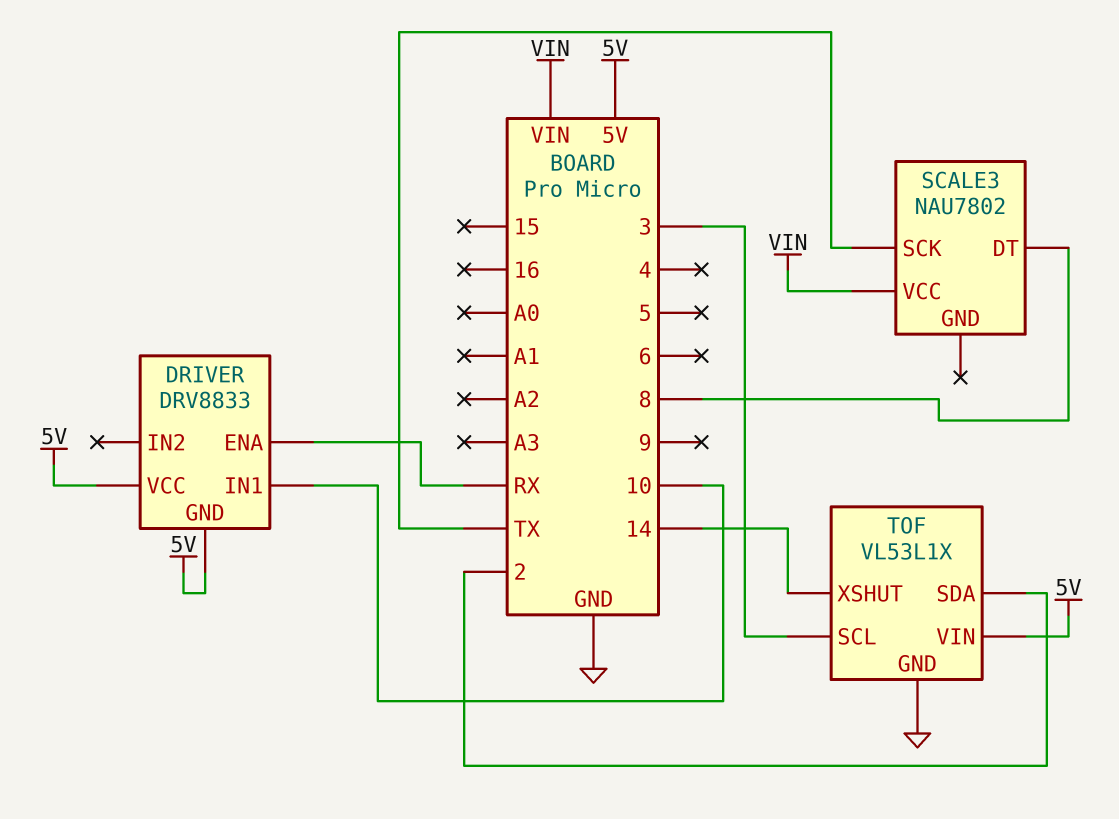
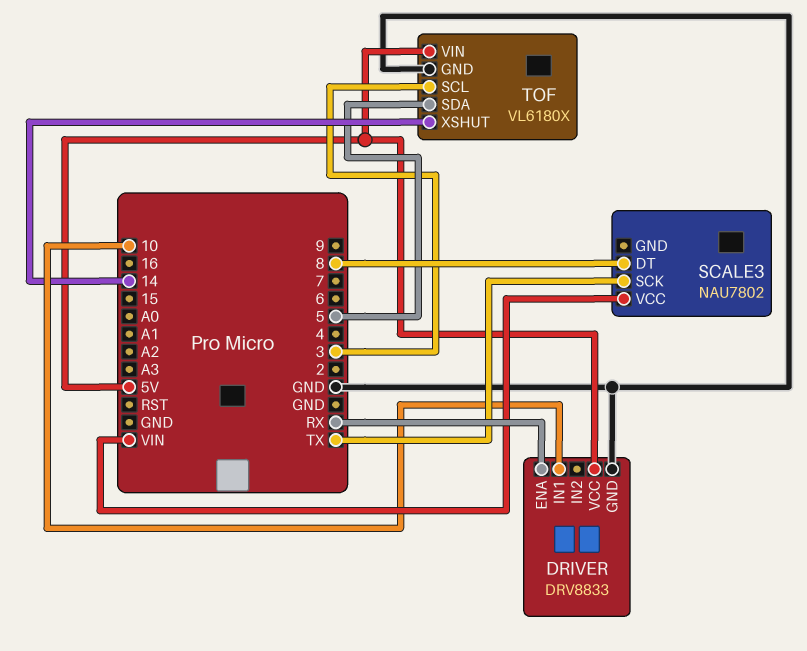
DRIVER pin GND: 5V -> GND
TOF: VL53L1X -> VL6180X
TOF pin SDA: 2 -> 5

